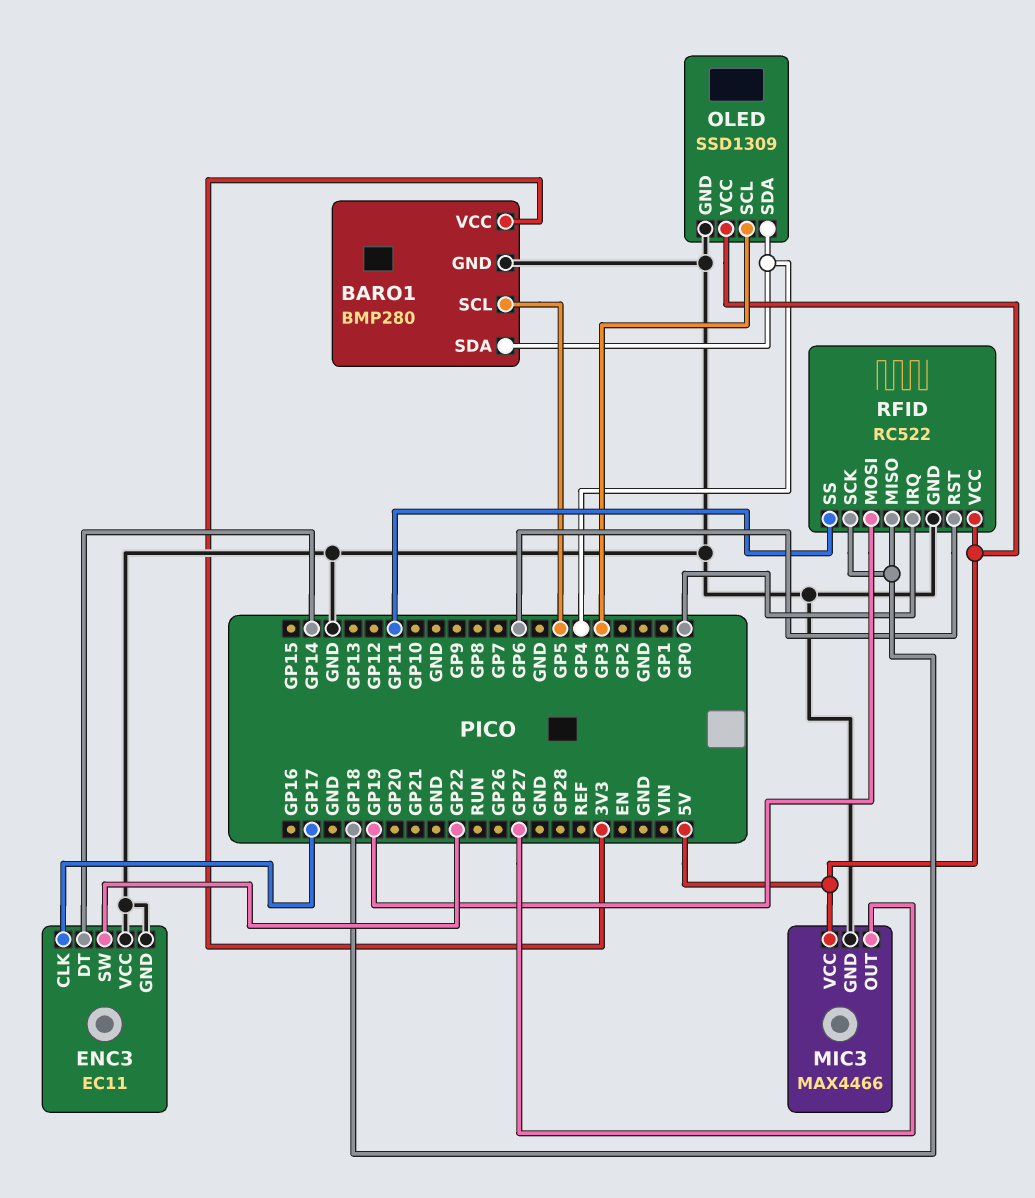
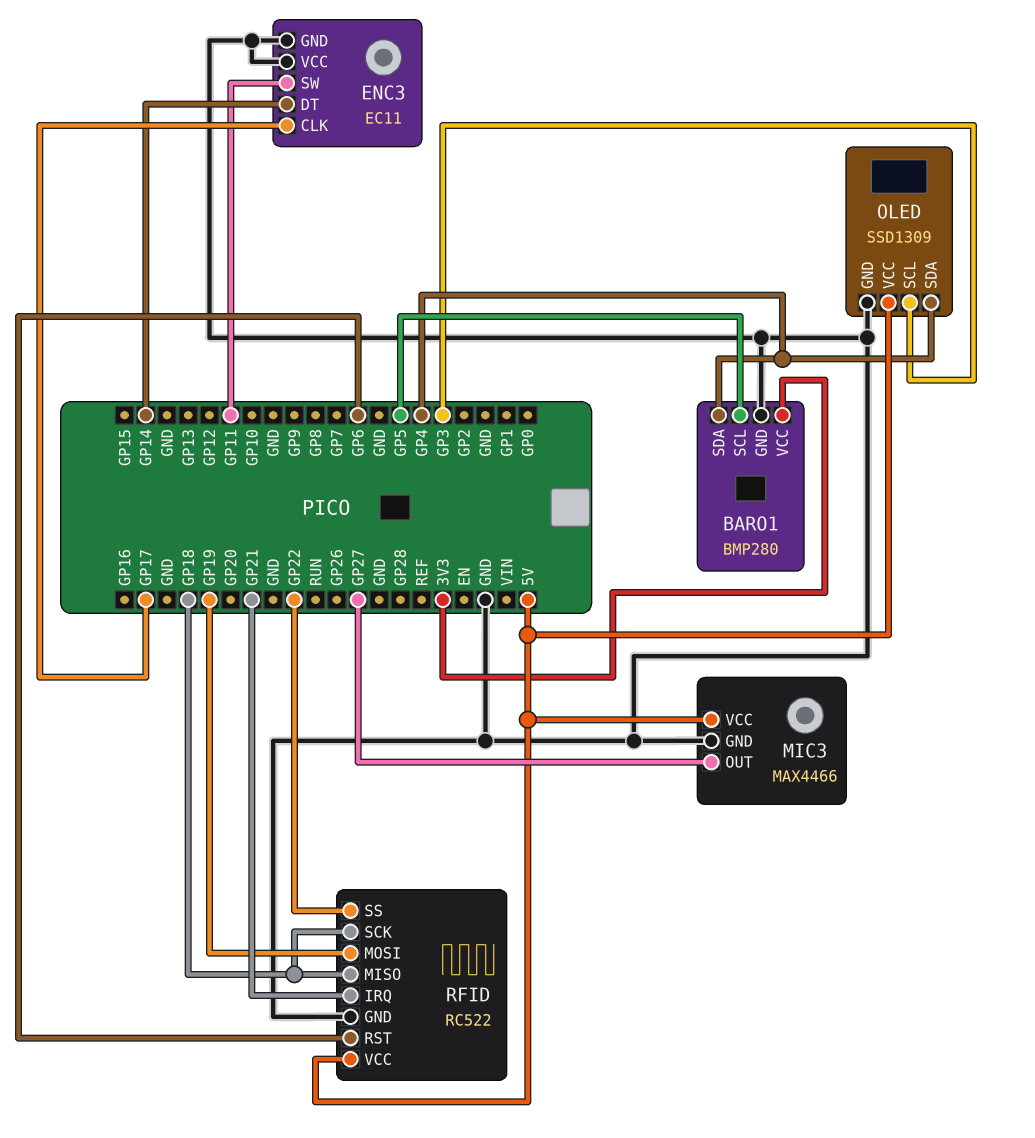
ENC3 pin SW: GP22 -> GP11
RFID pin IRQ: GP0 -> GP21
RFID pin SS: GP11 -> GP22

